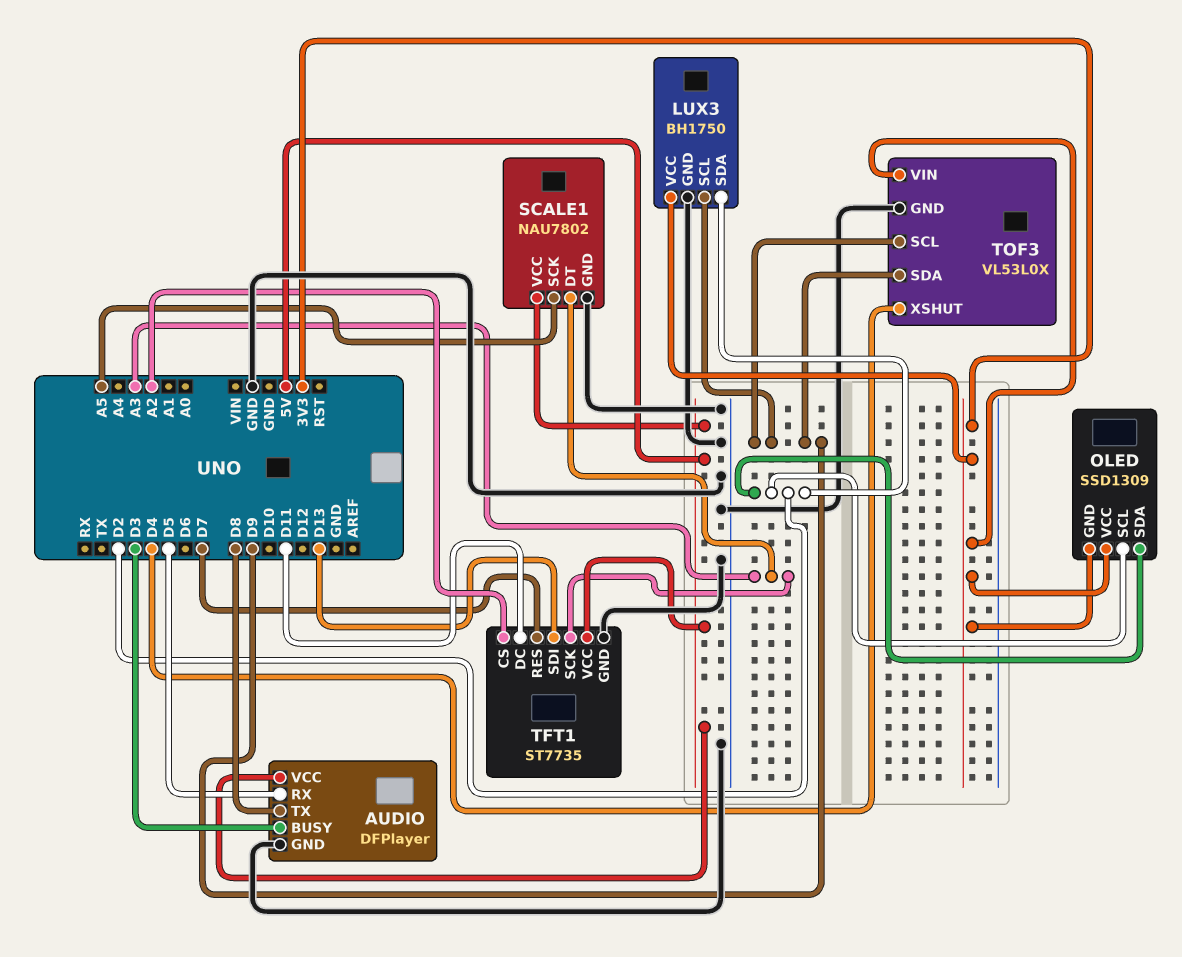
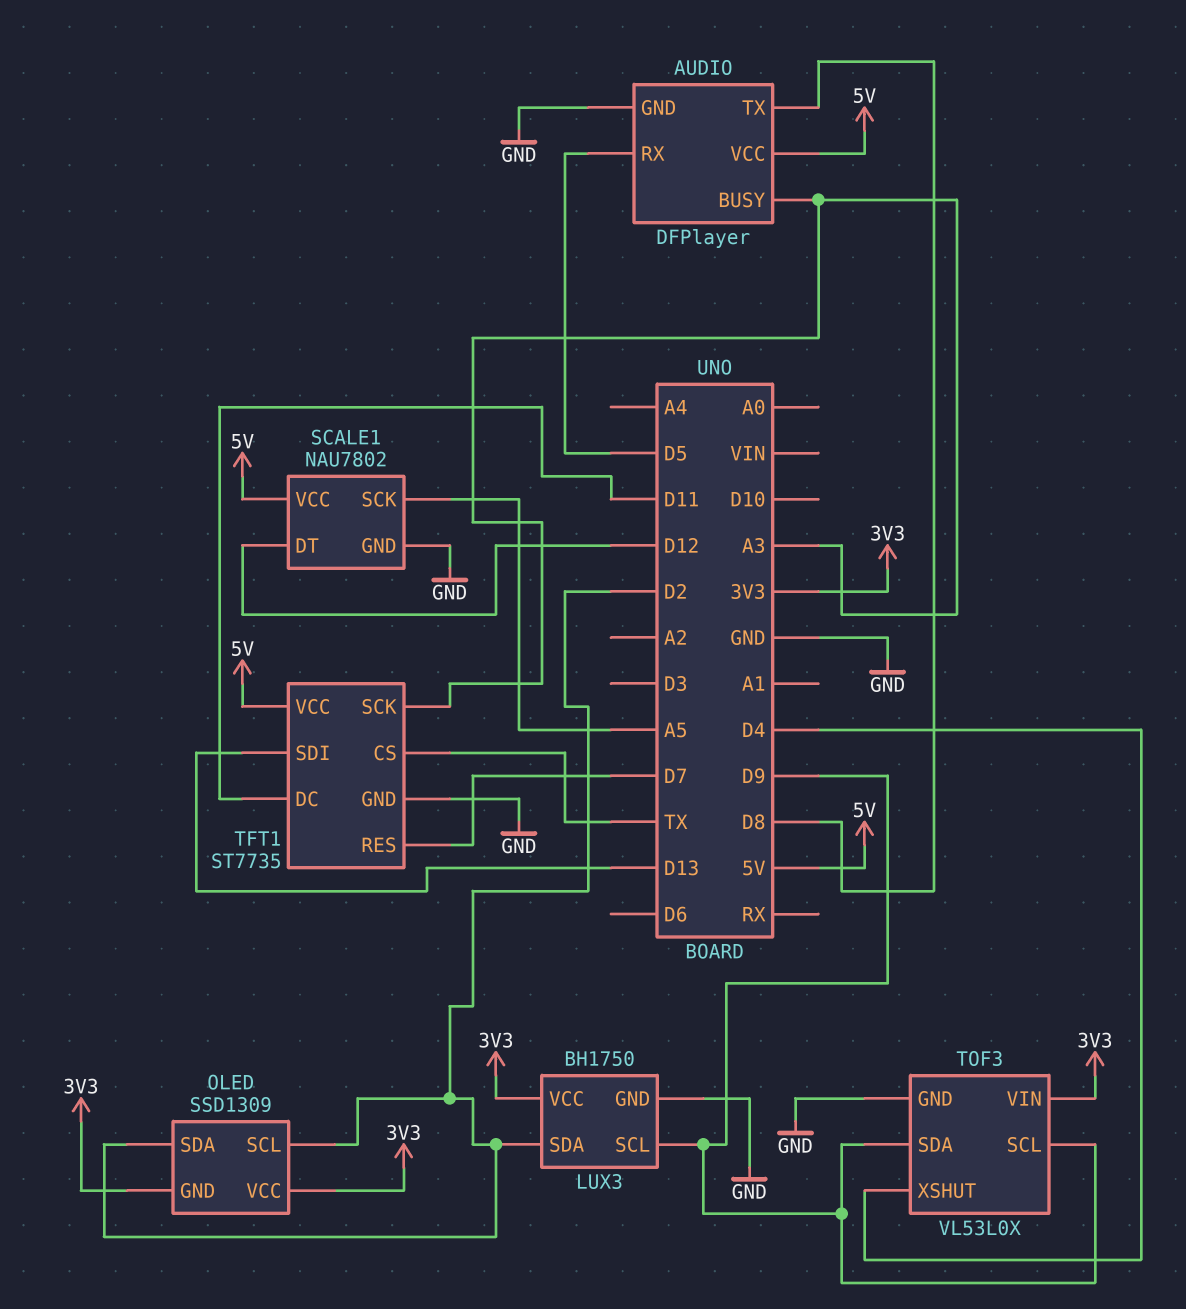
AUDIO pin BUSY: D3 -> A3
SCALE1 pin DT: A3 -> D12
TFT1 pin CS: A2 -> TX

